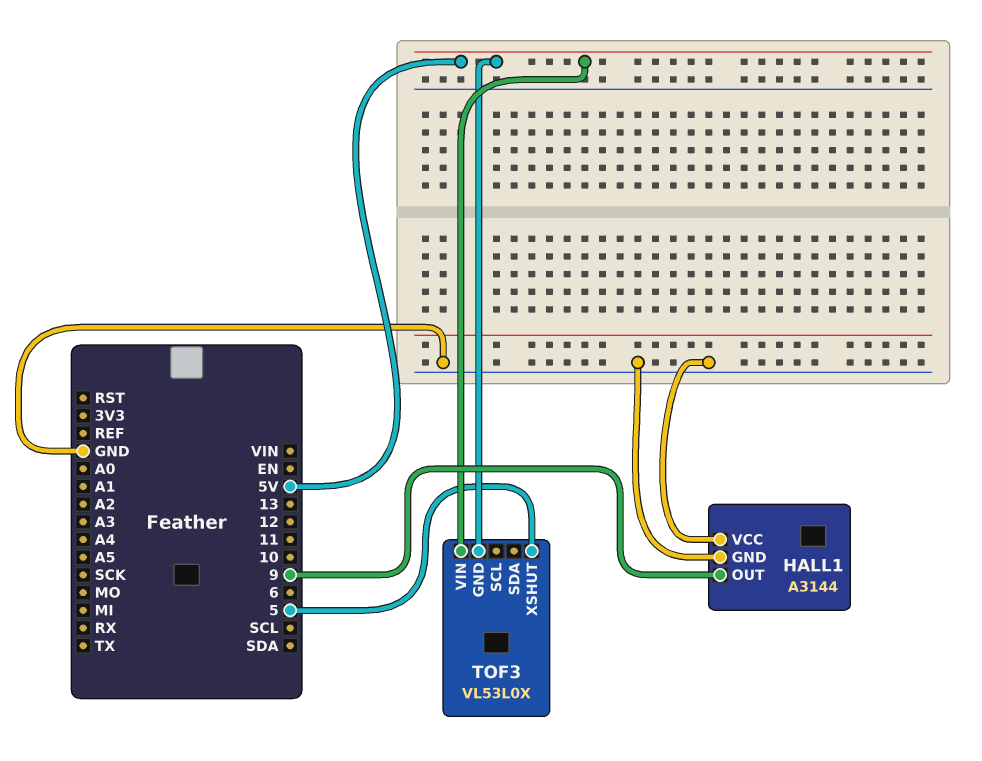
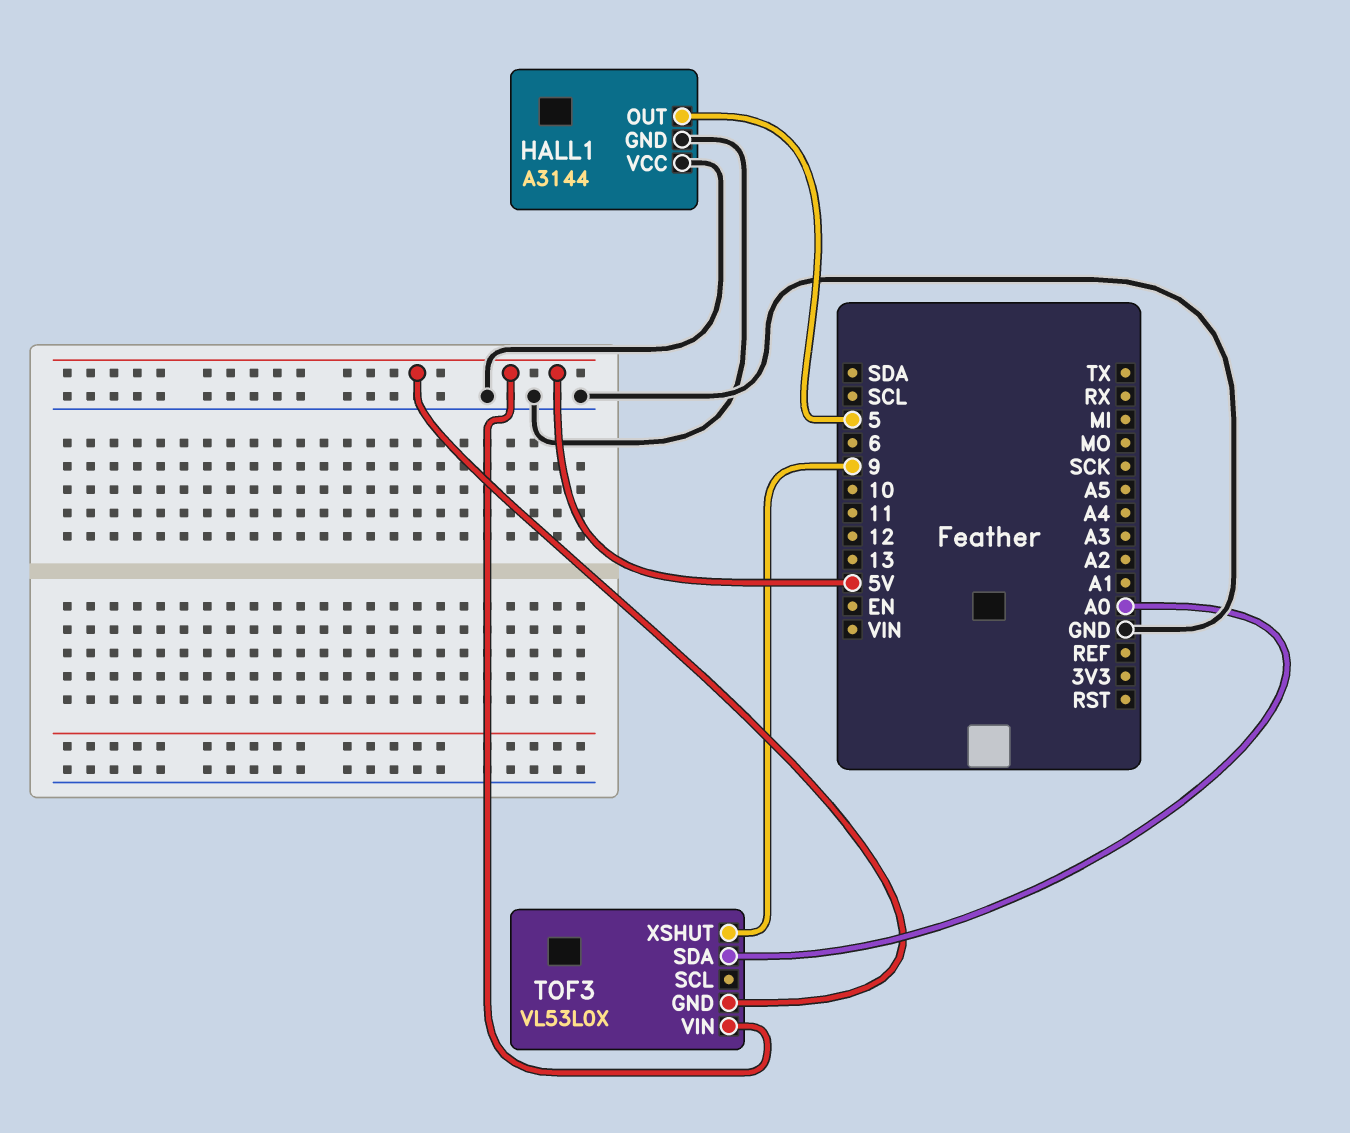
HALL1 pin OUT: 9 -> 5
TOF3 pin SDA: none -> A0
TOF3 pin XSHUT: 5 -> 9

